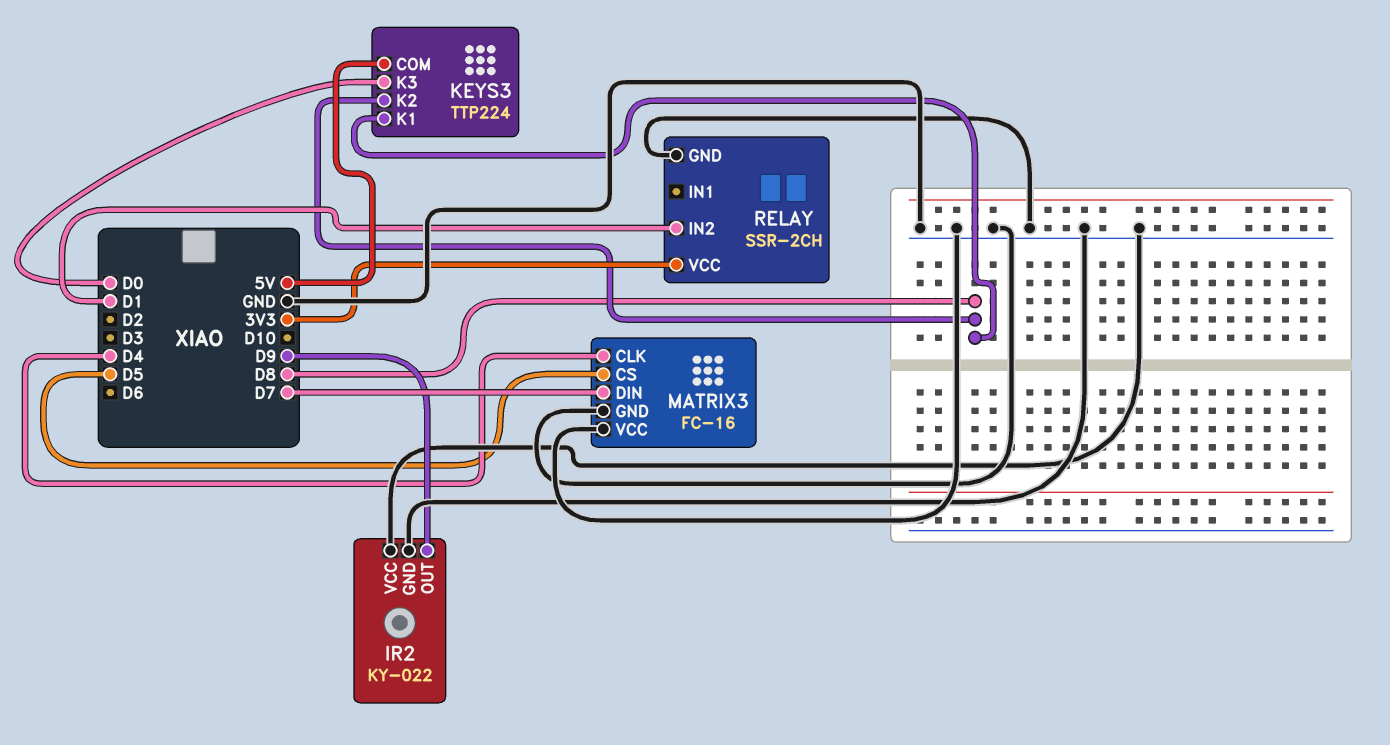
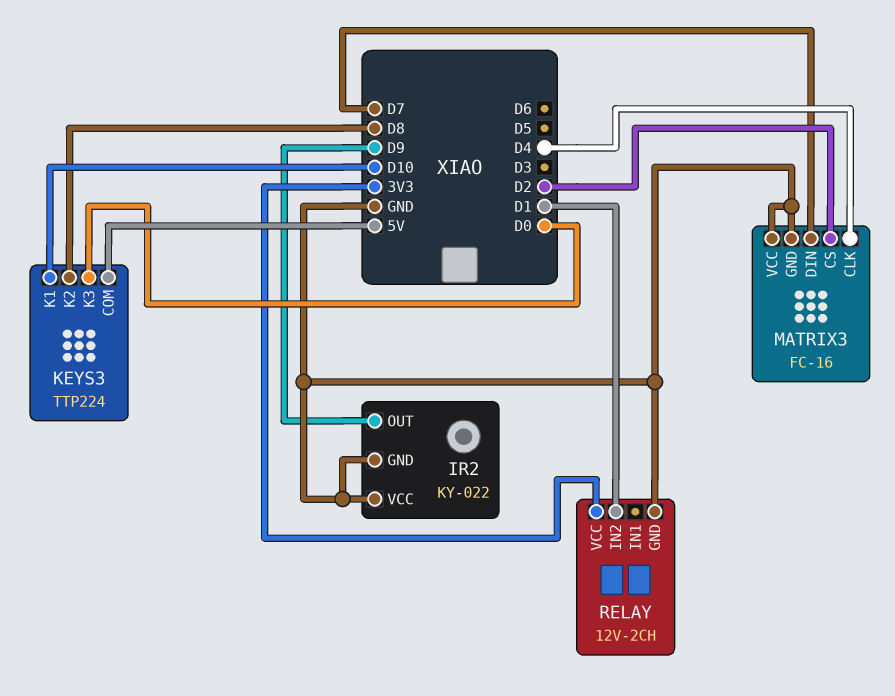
KEYS3 pin K1: D8 -> D10
MATRIX3 pin CS: D5 -> D2
RELAY: SSR-2CH -> 12V-2CH

